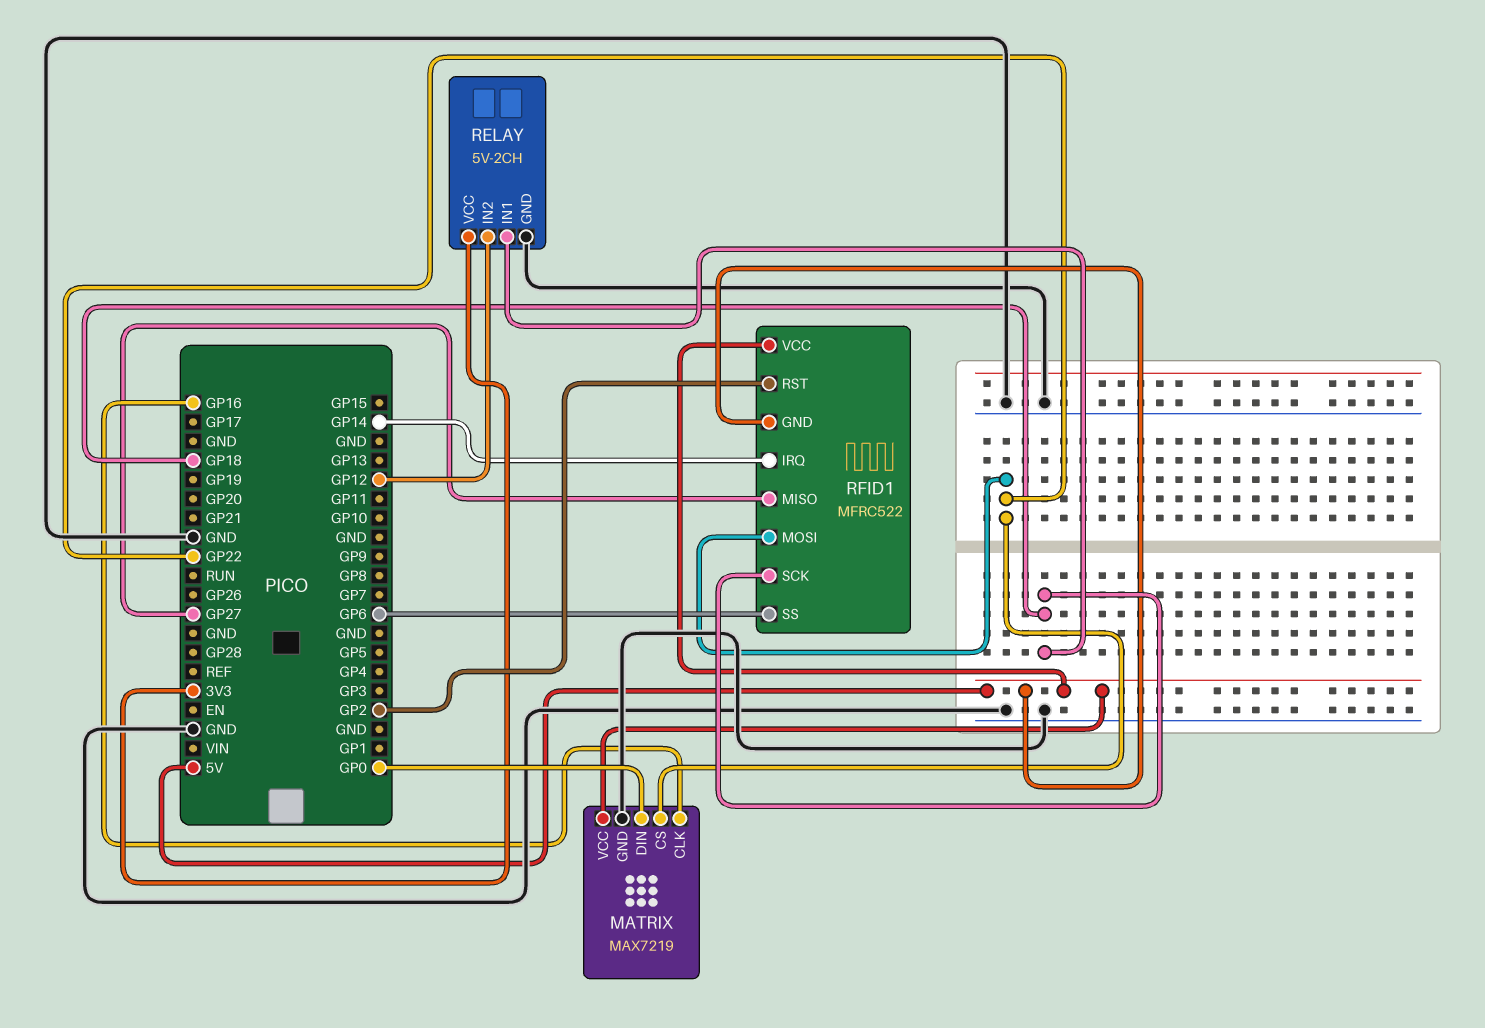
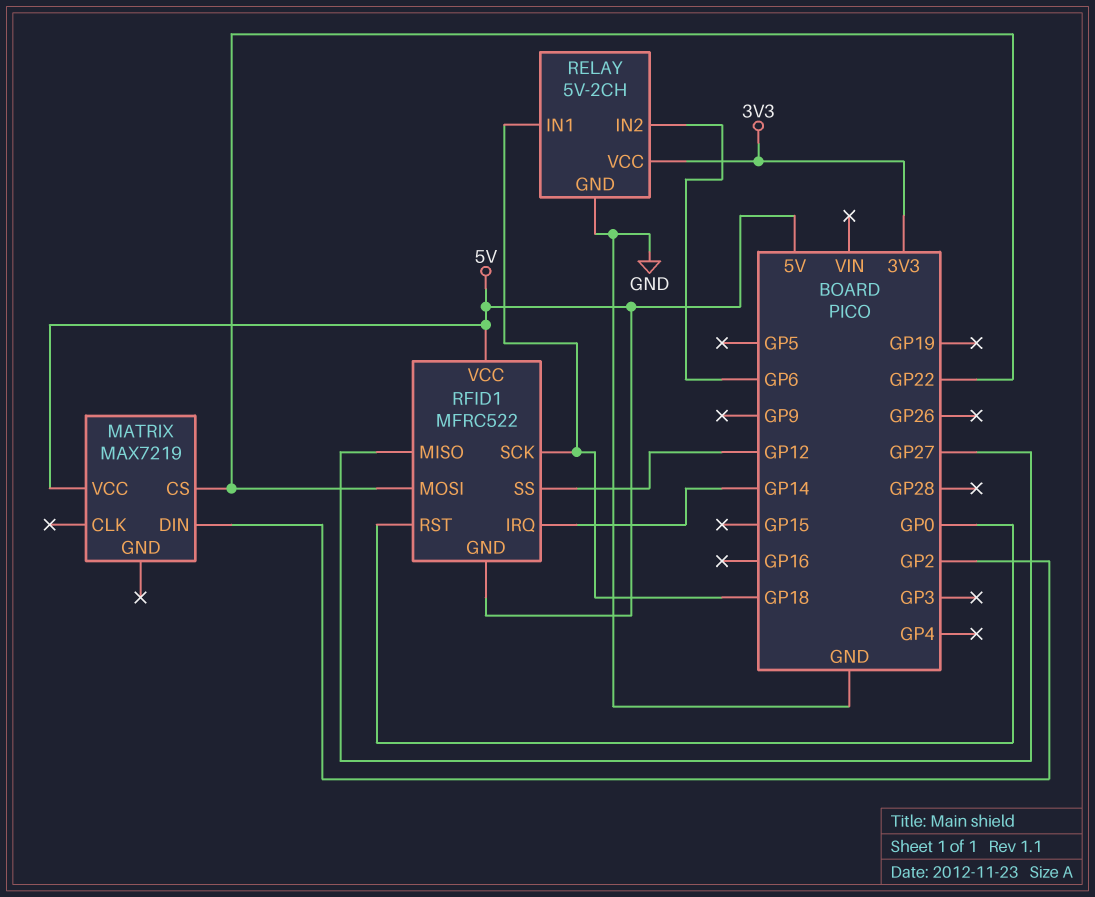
MATRIX pin CLK: GP16 -> none
MATRIX pin DIN: GP0 -> GP2
MATRIX pin GND: GND -> none
RELAY pin IN2: GP12 -> GP6
RFID1 pin RST: GP2 -> GP0
RFID1 pin SS: GP6 -> GP12

